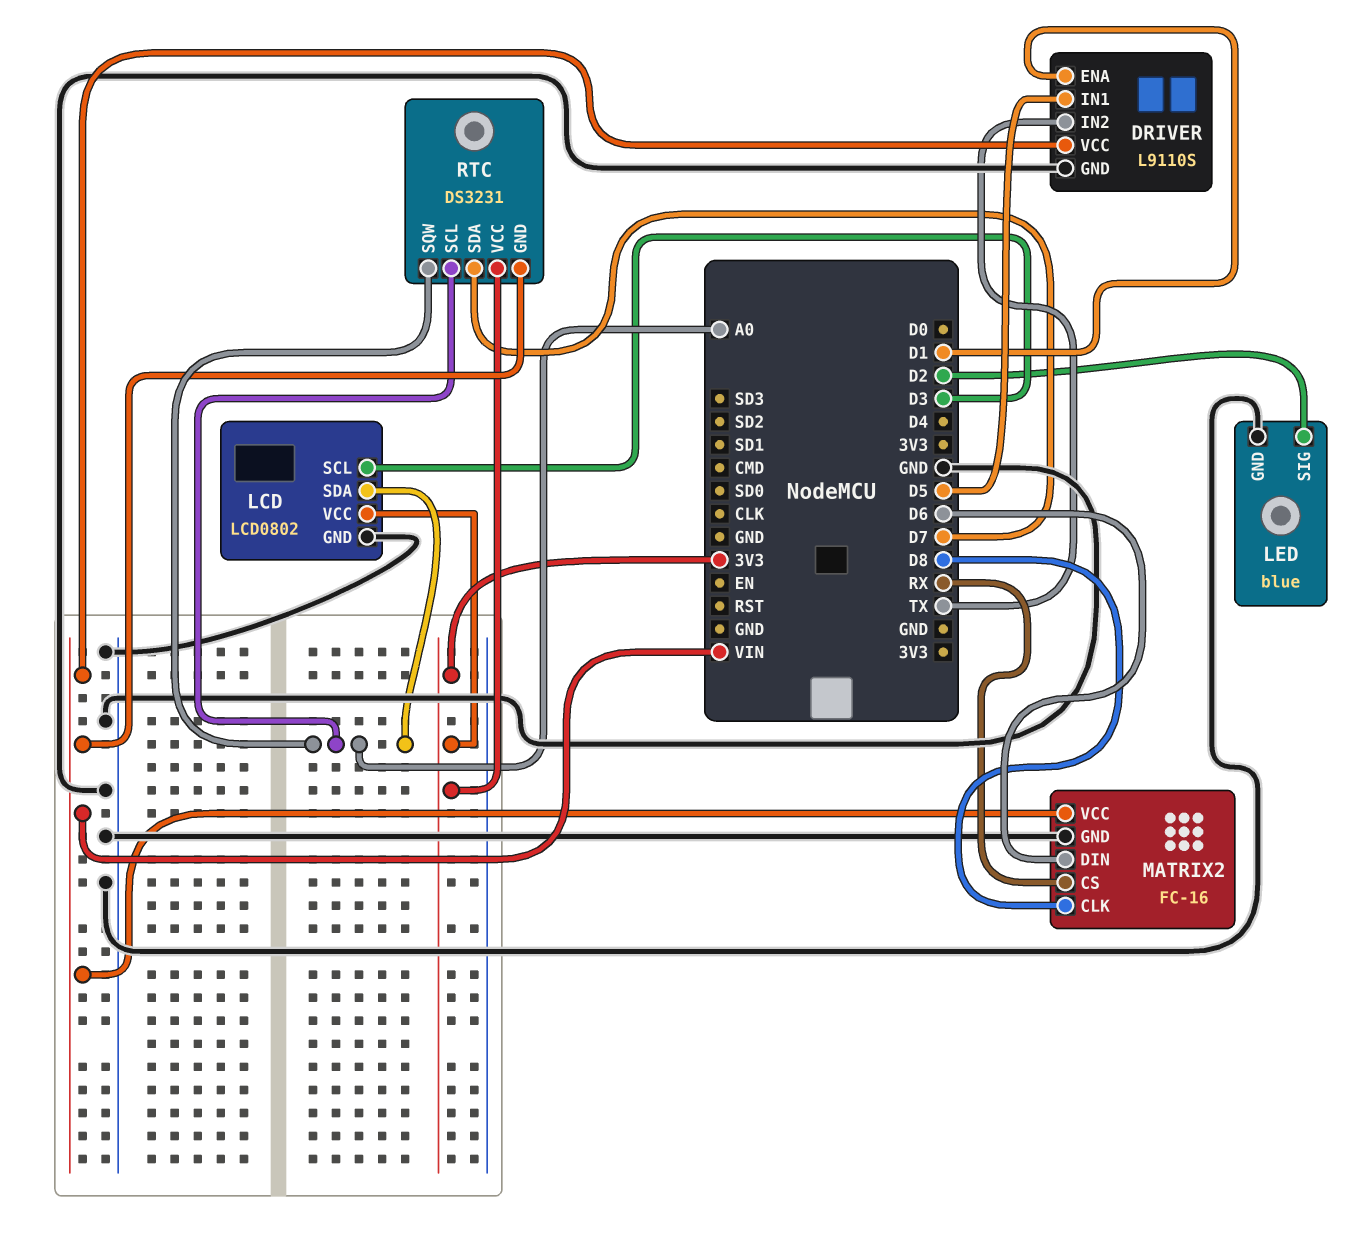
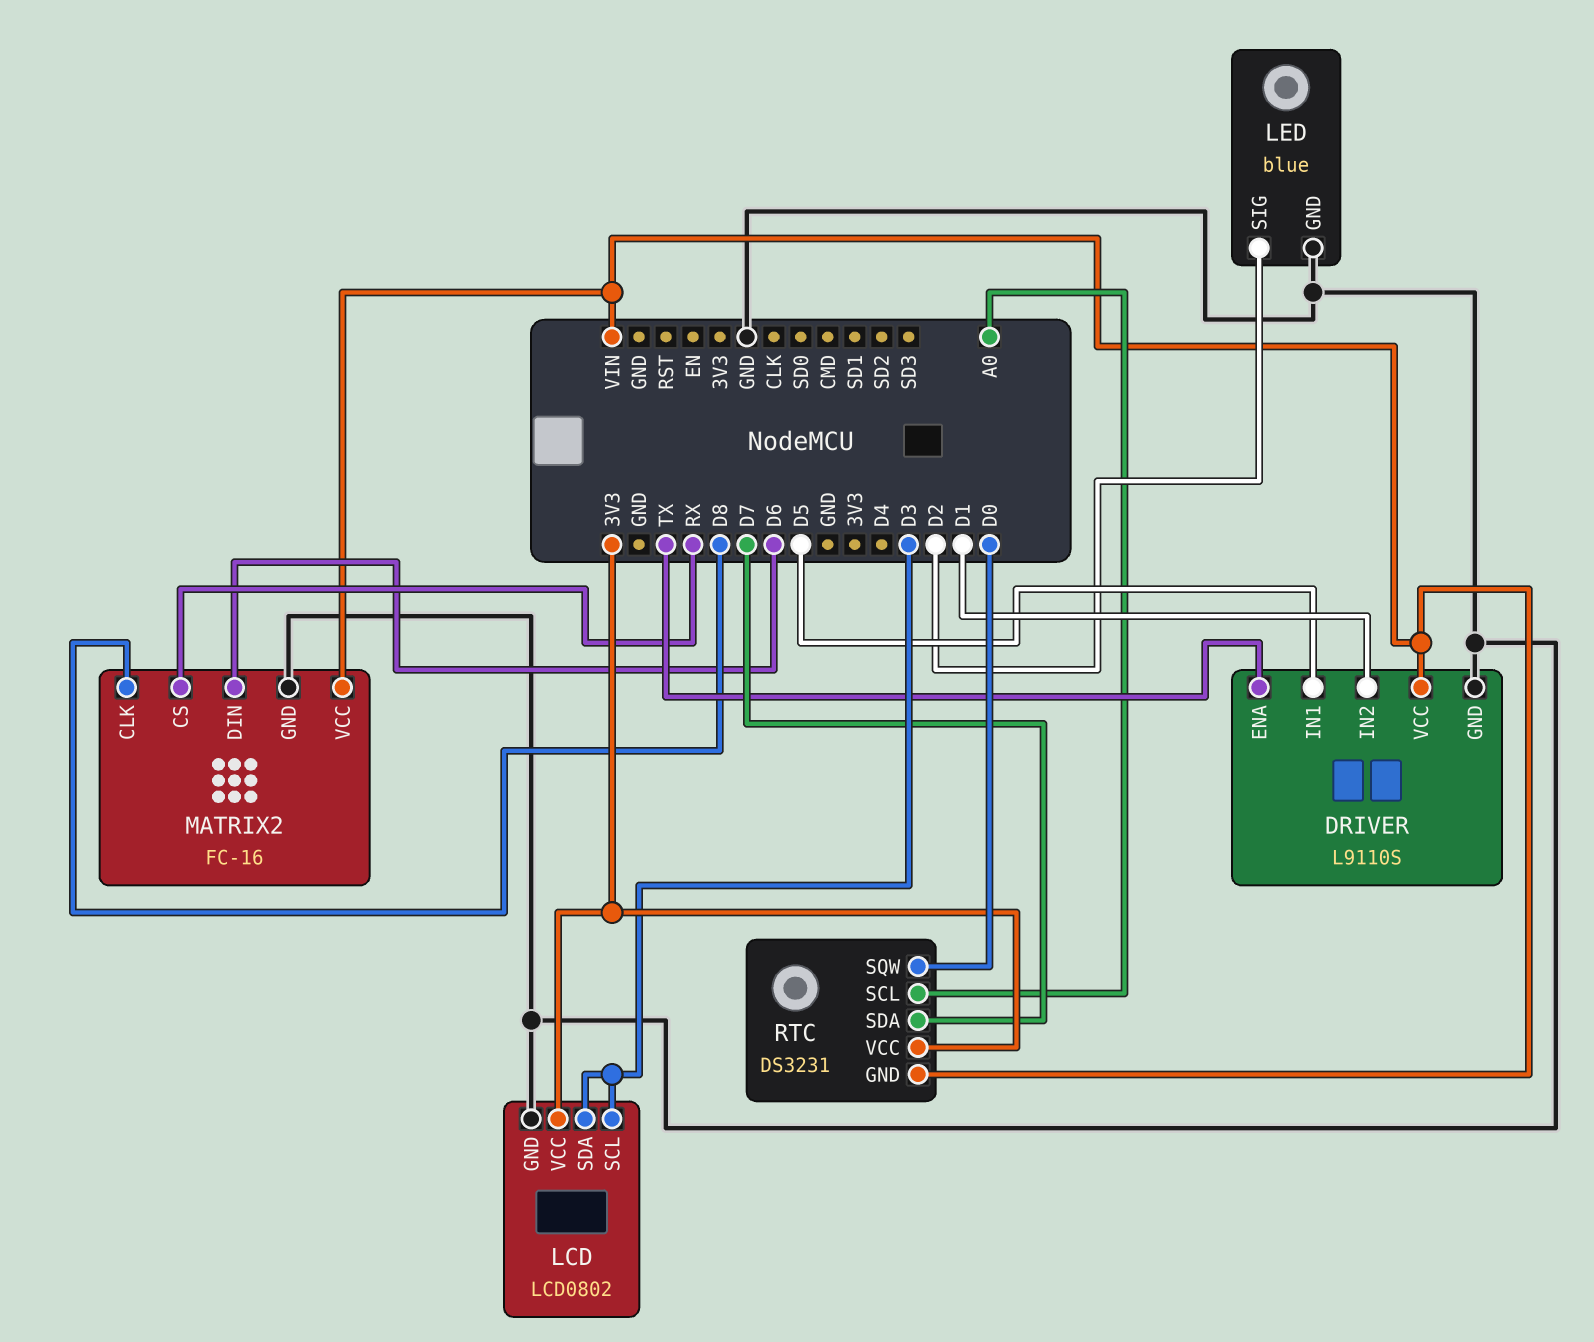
DRIVER pin ENA: D1 -> TX
DRIVER pin IN2: TX -> D1
LCD pin SDA: A0 -> D3
RTC pin SQW: A0 -> D0

